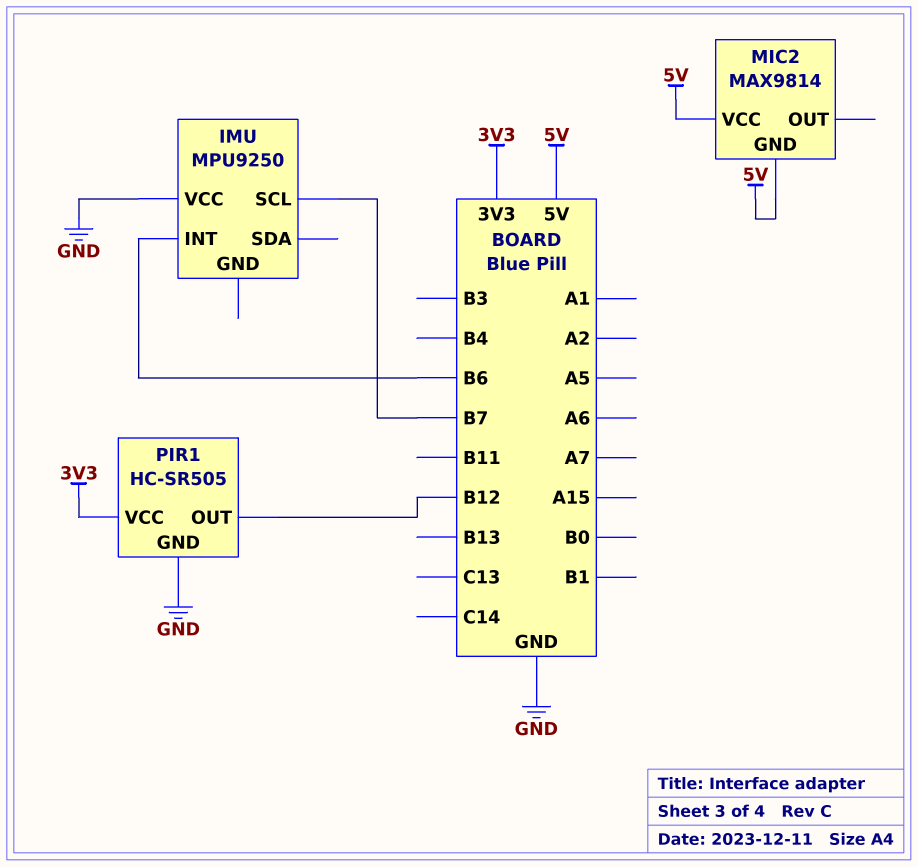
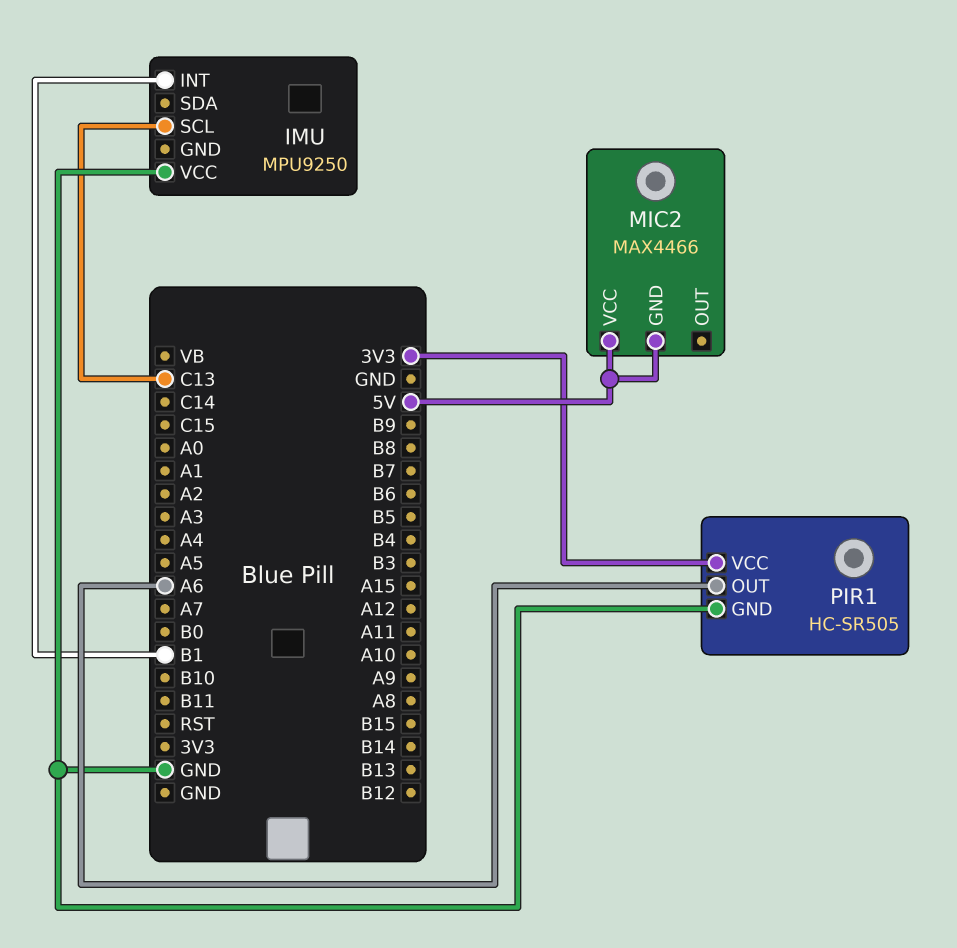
IMU pin INT: B6 -> B1
IMU pin SCL: B7 -> C13
MIC2: MAX9814 -> MAX4466
PIR1 pin OUT: B12 -> A6

